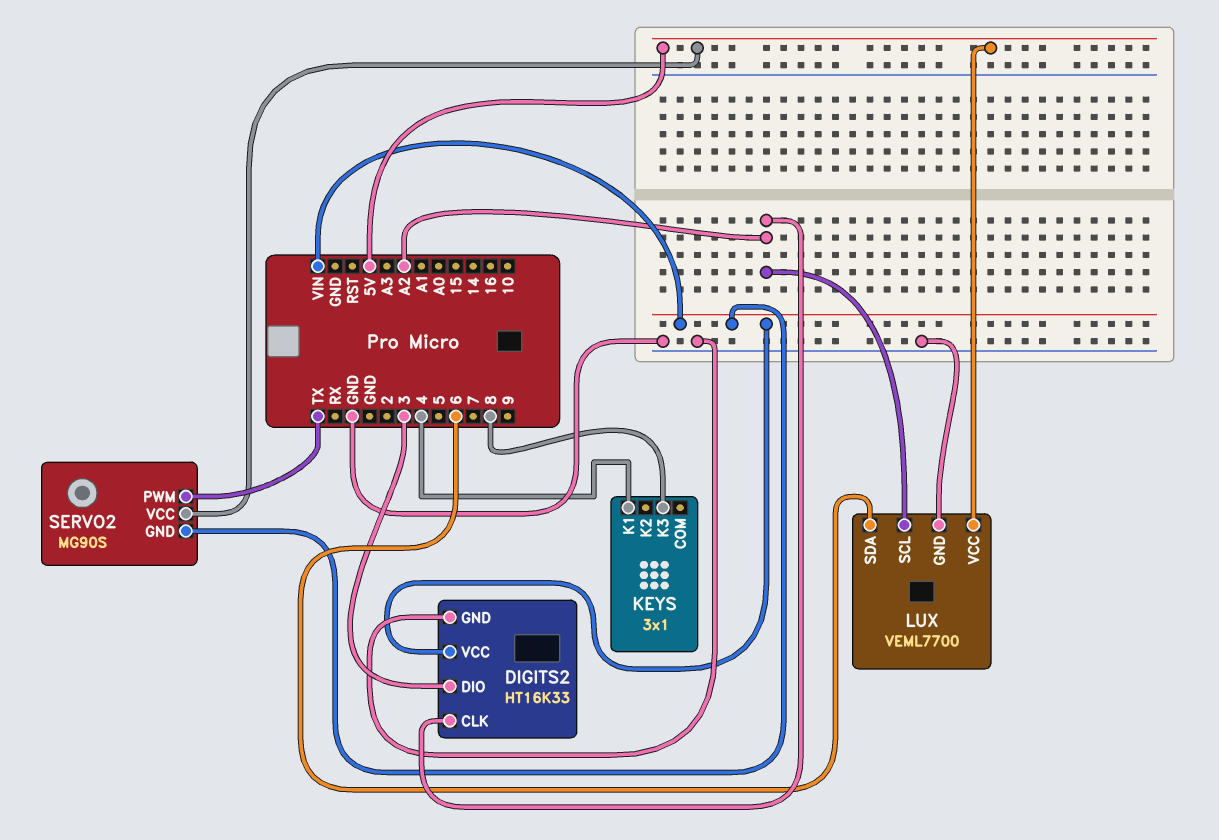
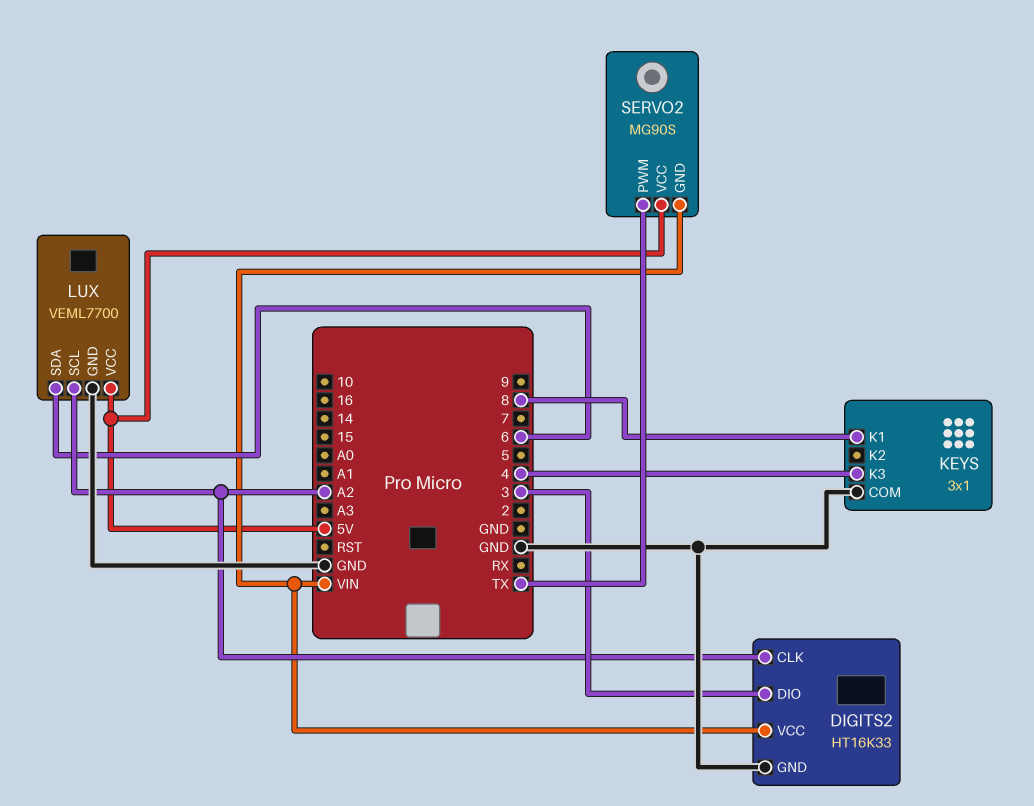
KEYS pin COM: none -> GND
KEYS pin K1: 4 -> 8
KEYS pin K3: 8 -> 4

